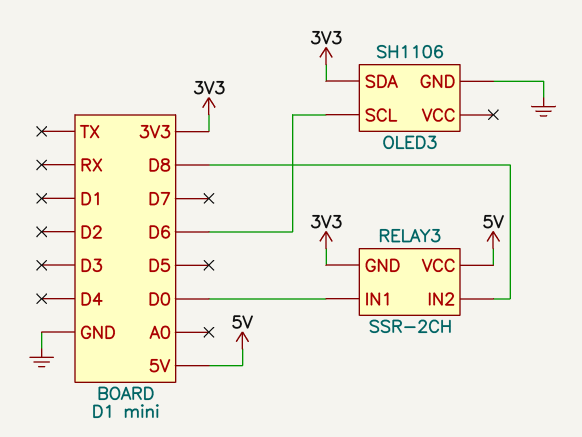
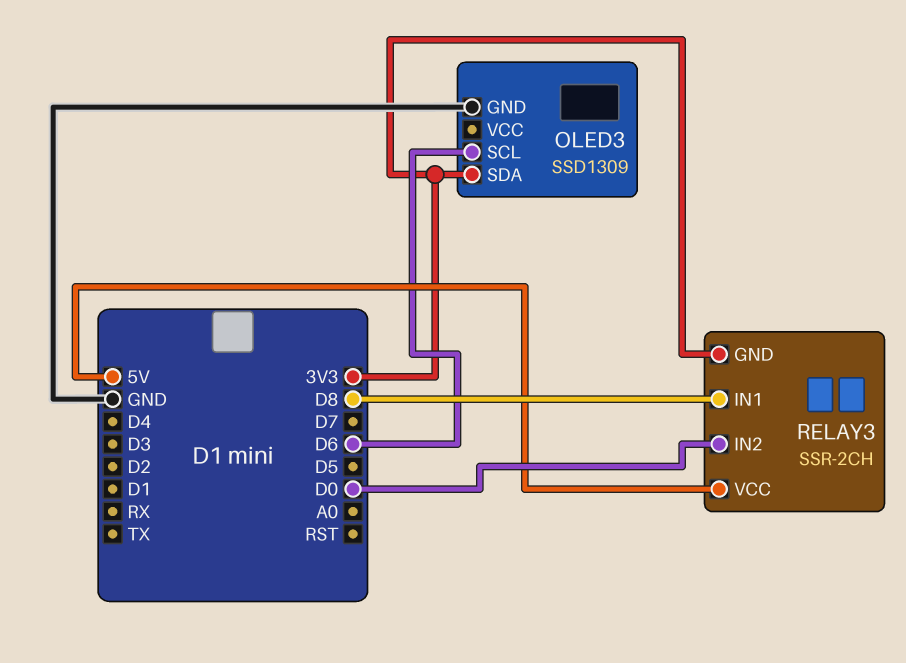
OLED3: SH1106 -> SSD1309
RELAY3 pin IN1: D0 -> D8
RELAY3 pin IN2: D8 -> D0

